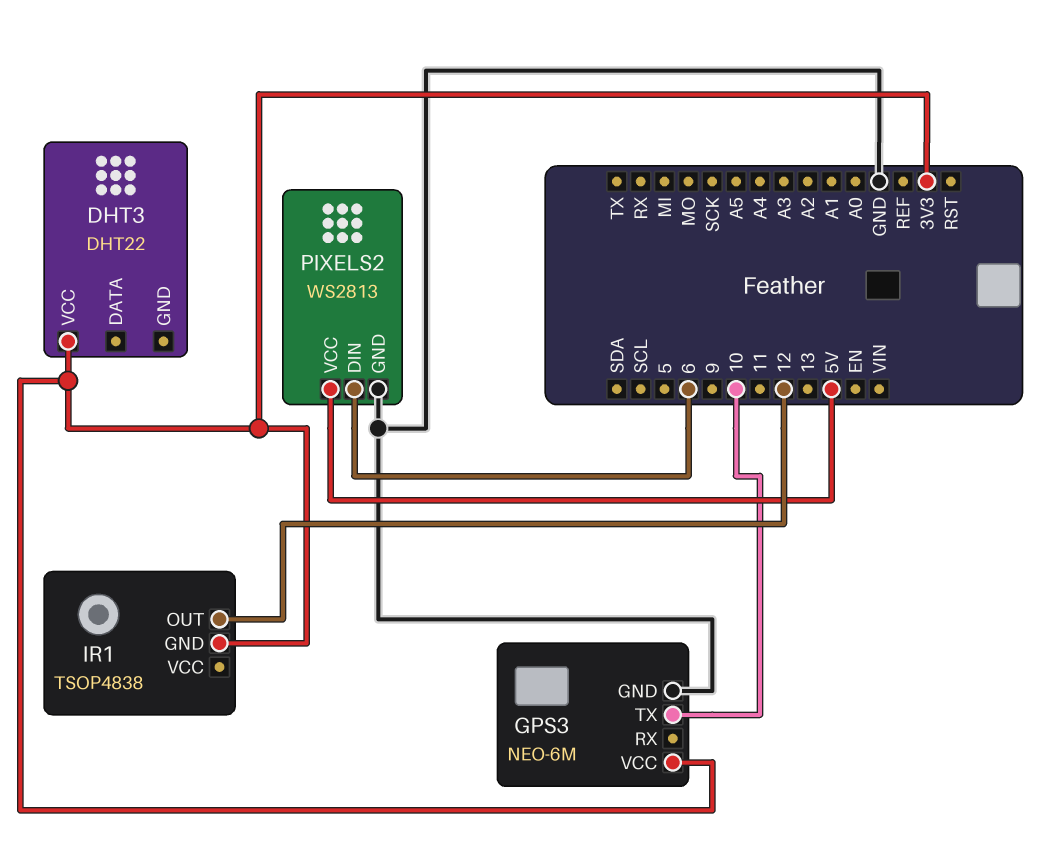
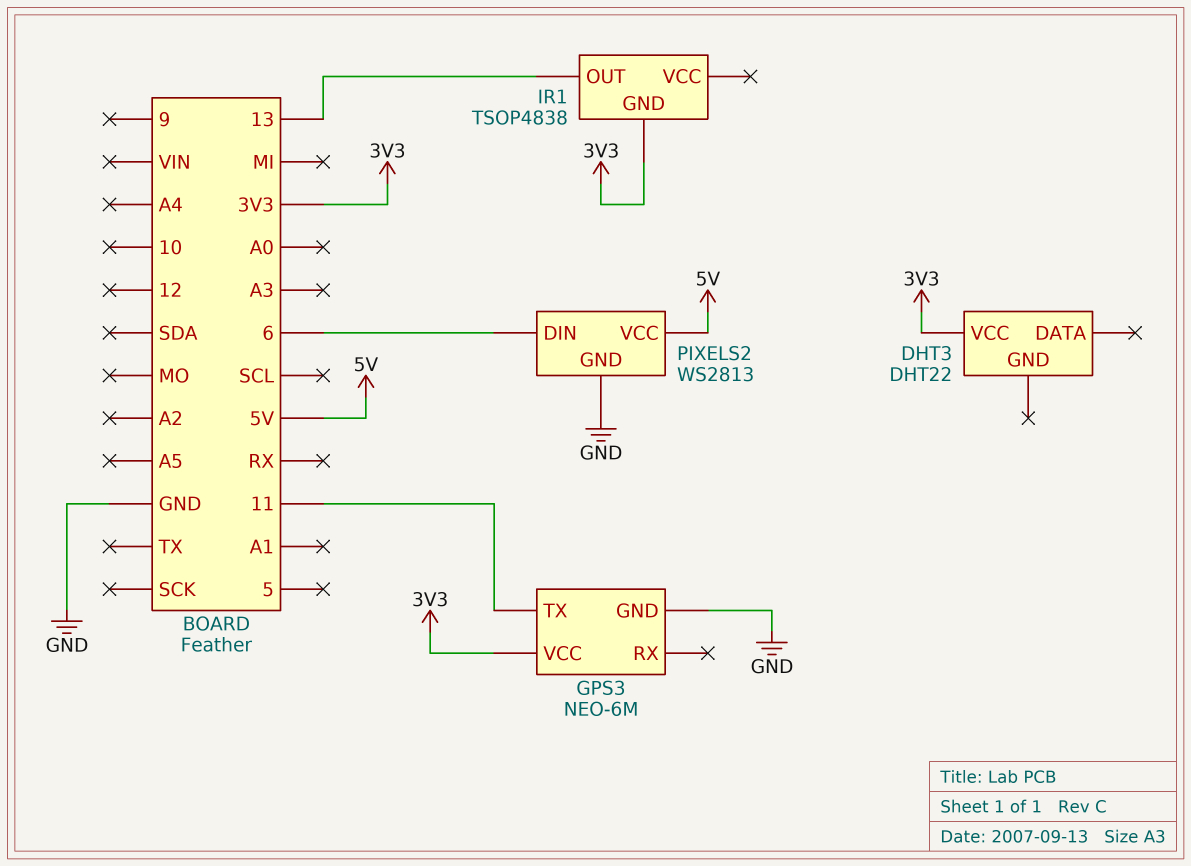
GPS3 pin TX: 10 -> 11
IR1 pin OUT: 12 -> 13

